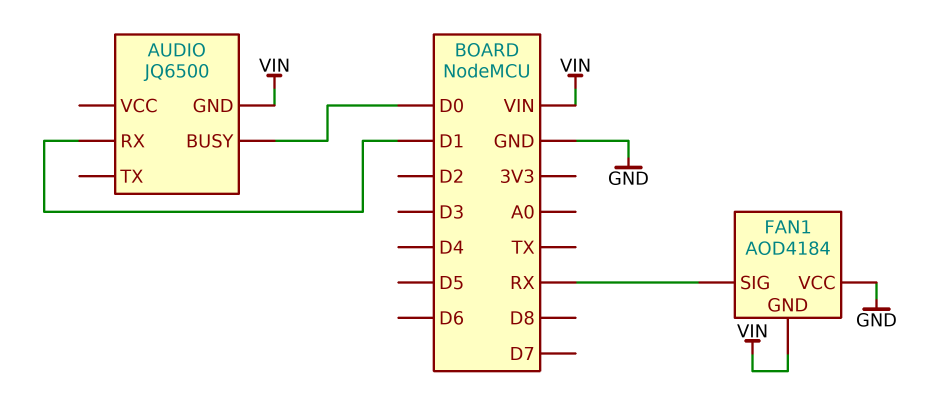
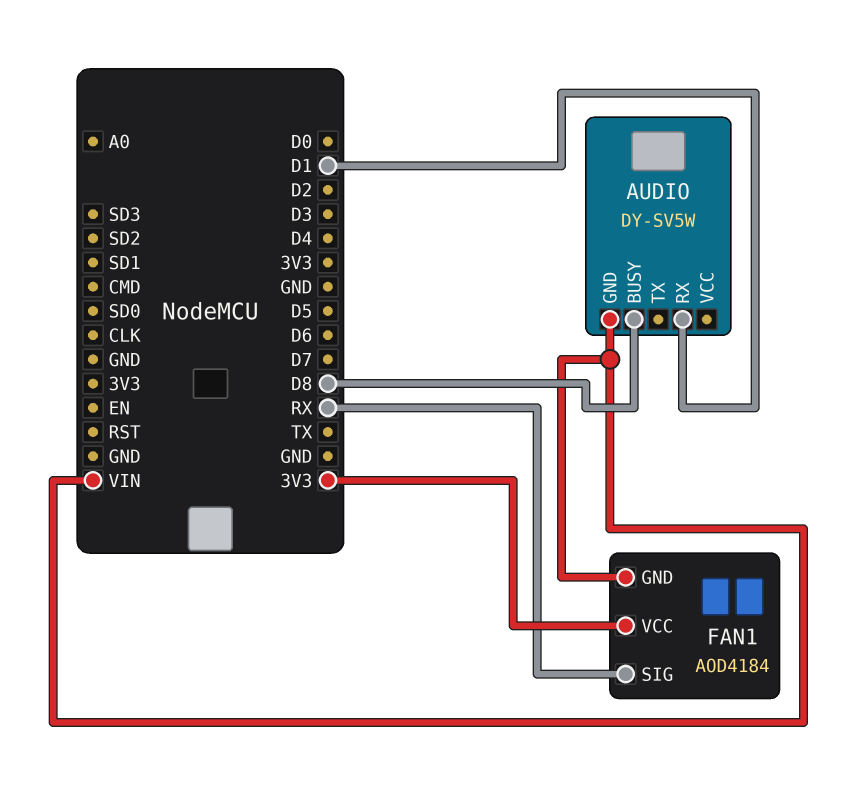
AUDIO: JQ6500 -> DY-SV5W
AUDIO pin BUSY: D0 -> D8
FAN1 pin VCC: GND -> 3V3

